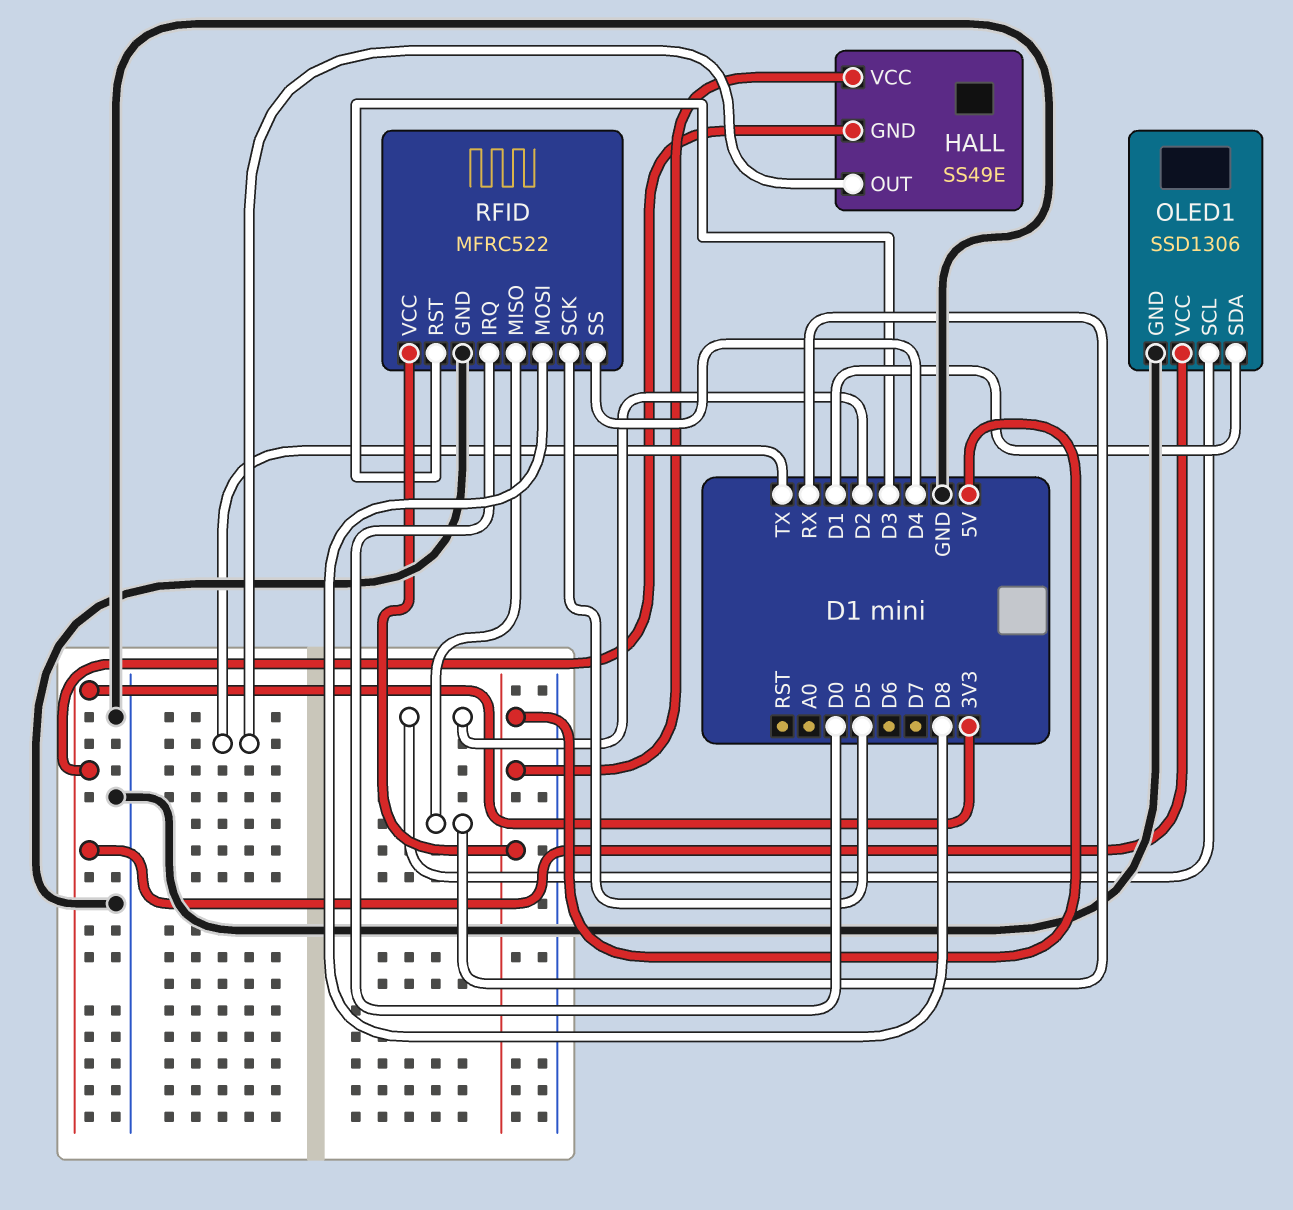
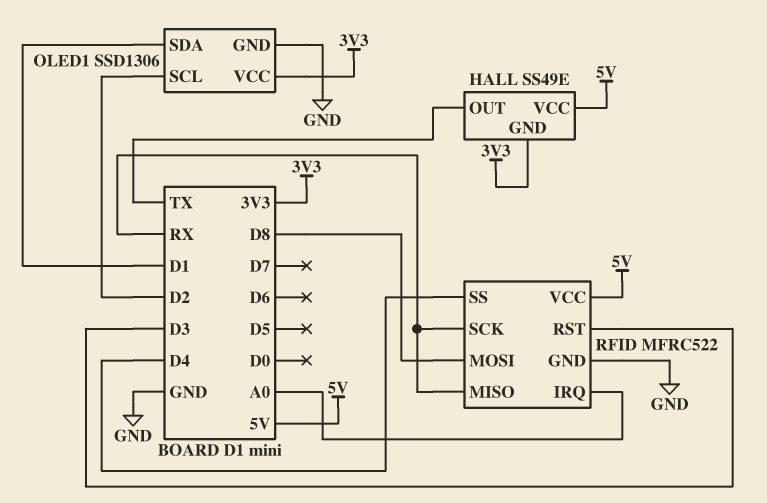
RFID pin IRQ: D0 -> A0
RFID pin SCK: D5 -> RX

